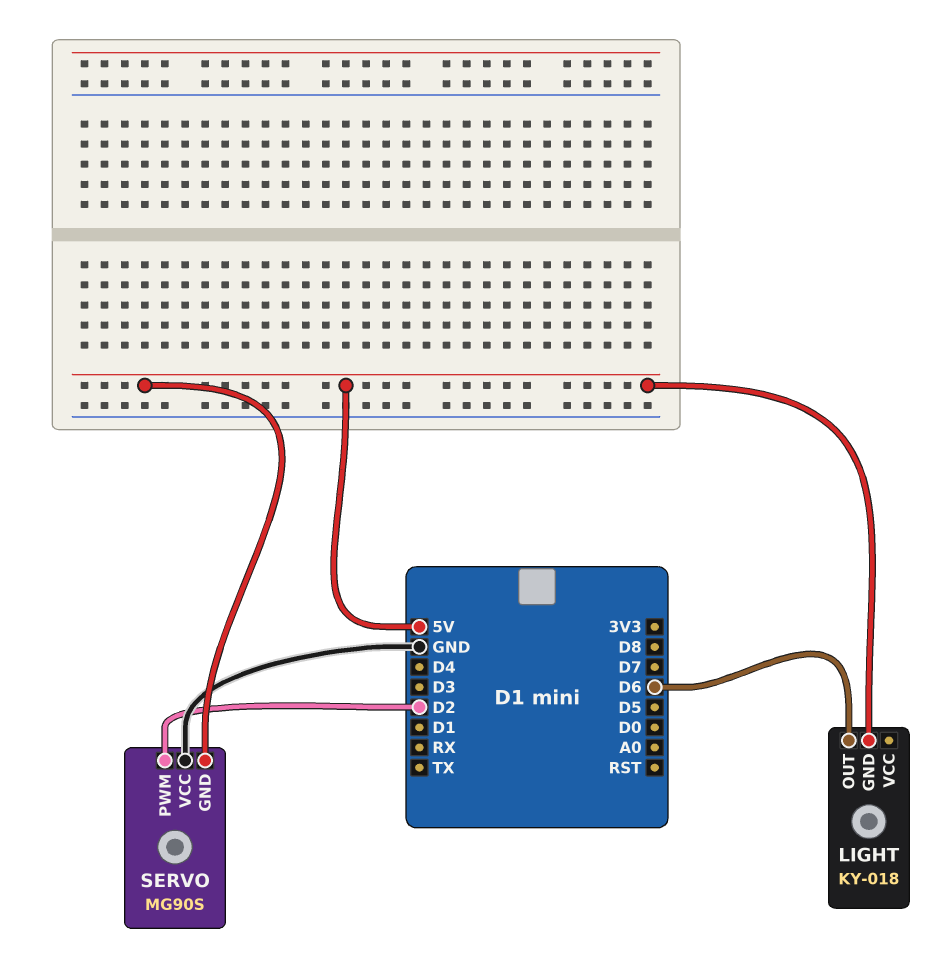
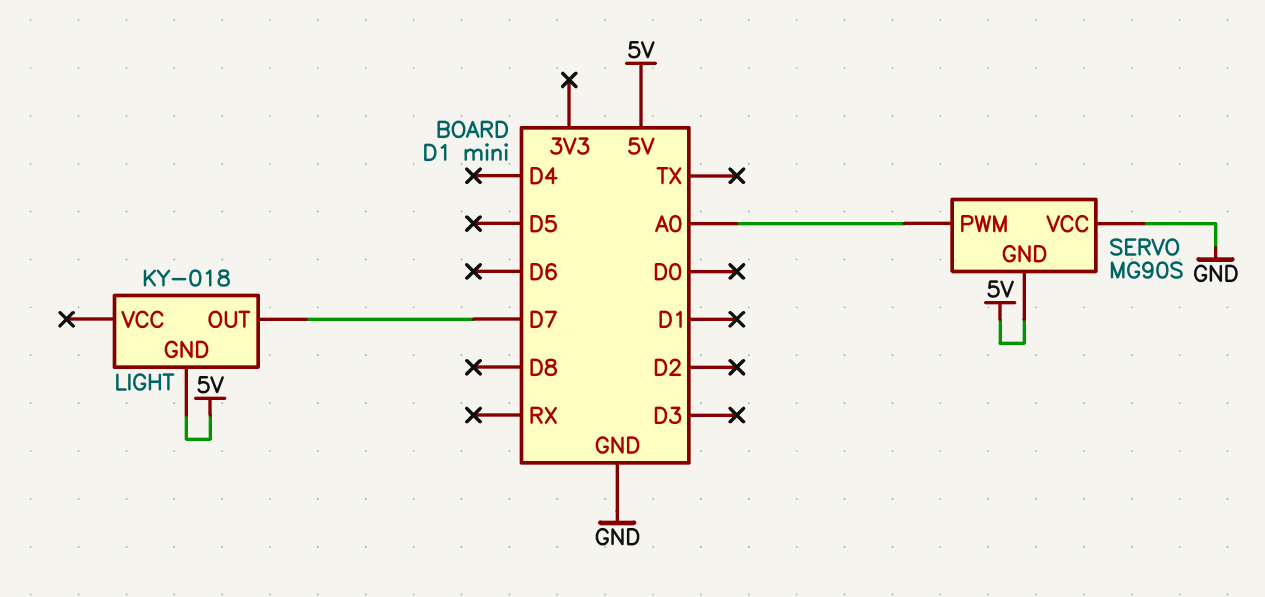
LIGHT pin OUT: D6 -> D7
SERVO pin PWM: D2 -> A0

